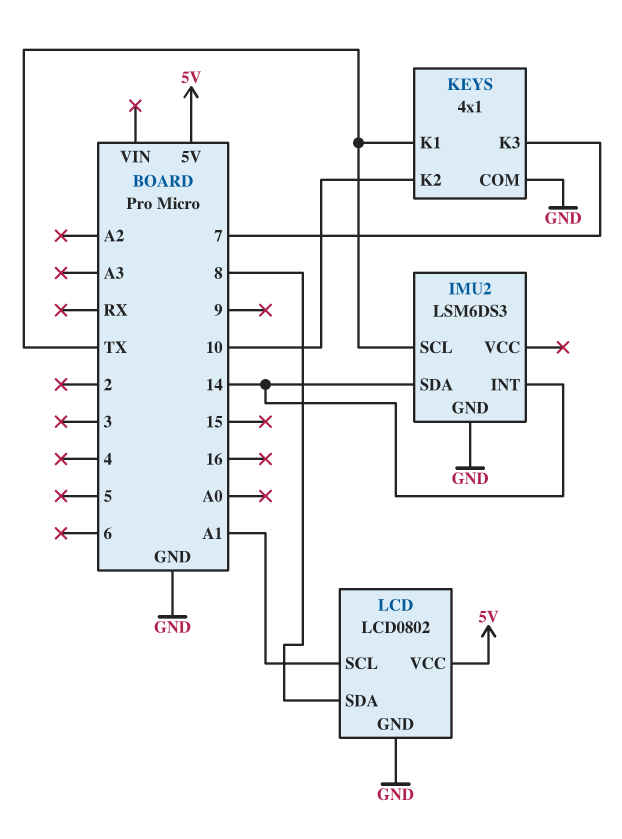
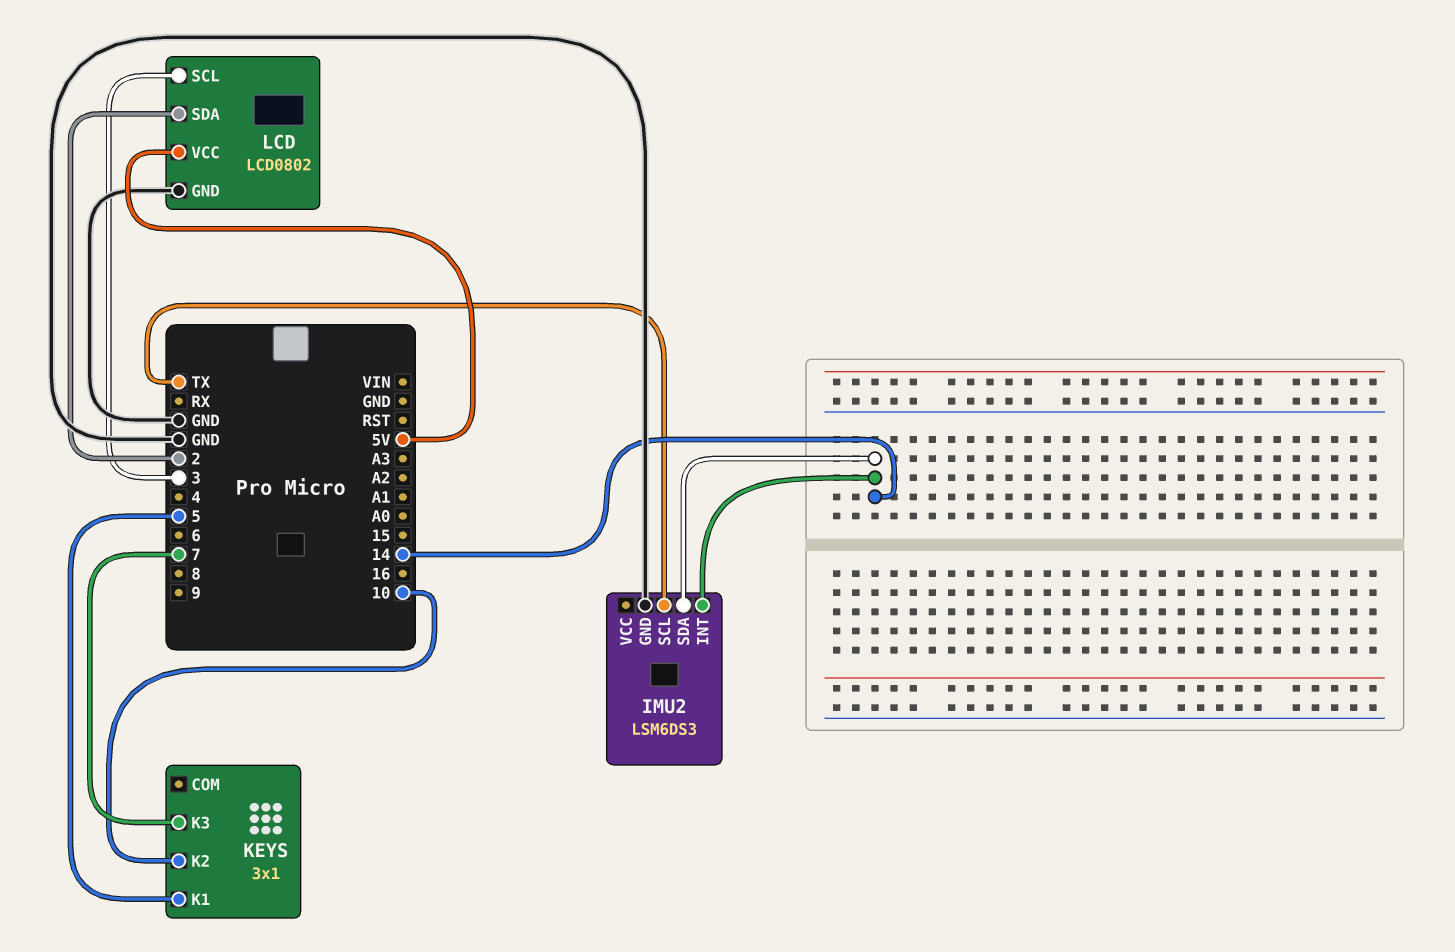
KEYS: 4x1 -> 3x1
KEYS pin COM: GND -> none
KEYS pin K1: TX -> 5
LCD pin SCL: A1 -> 3
LCD pin SDA: 8 -> 2

